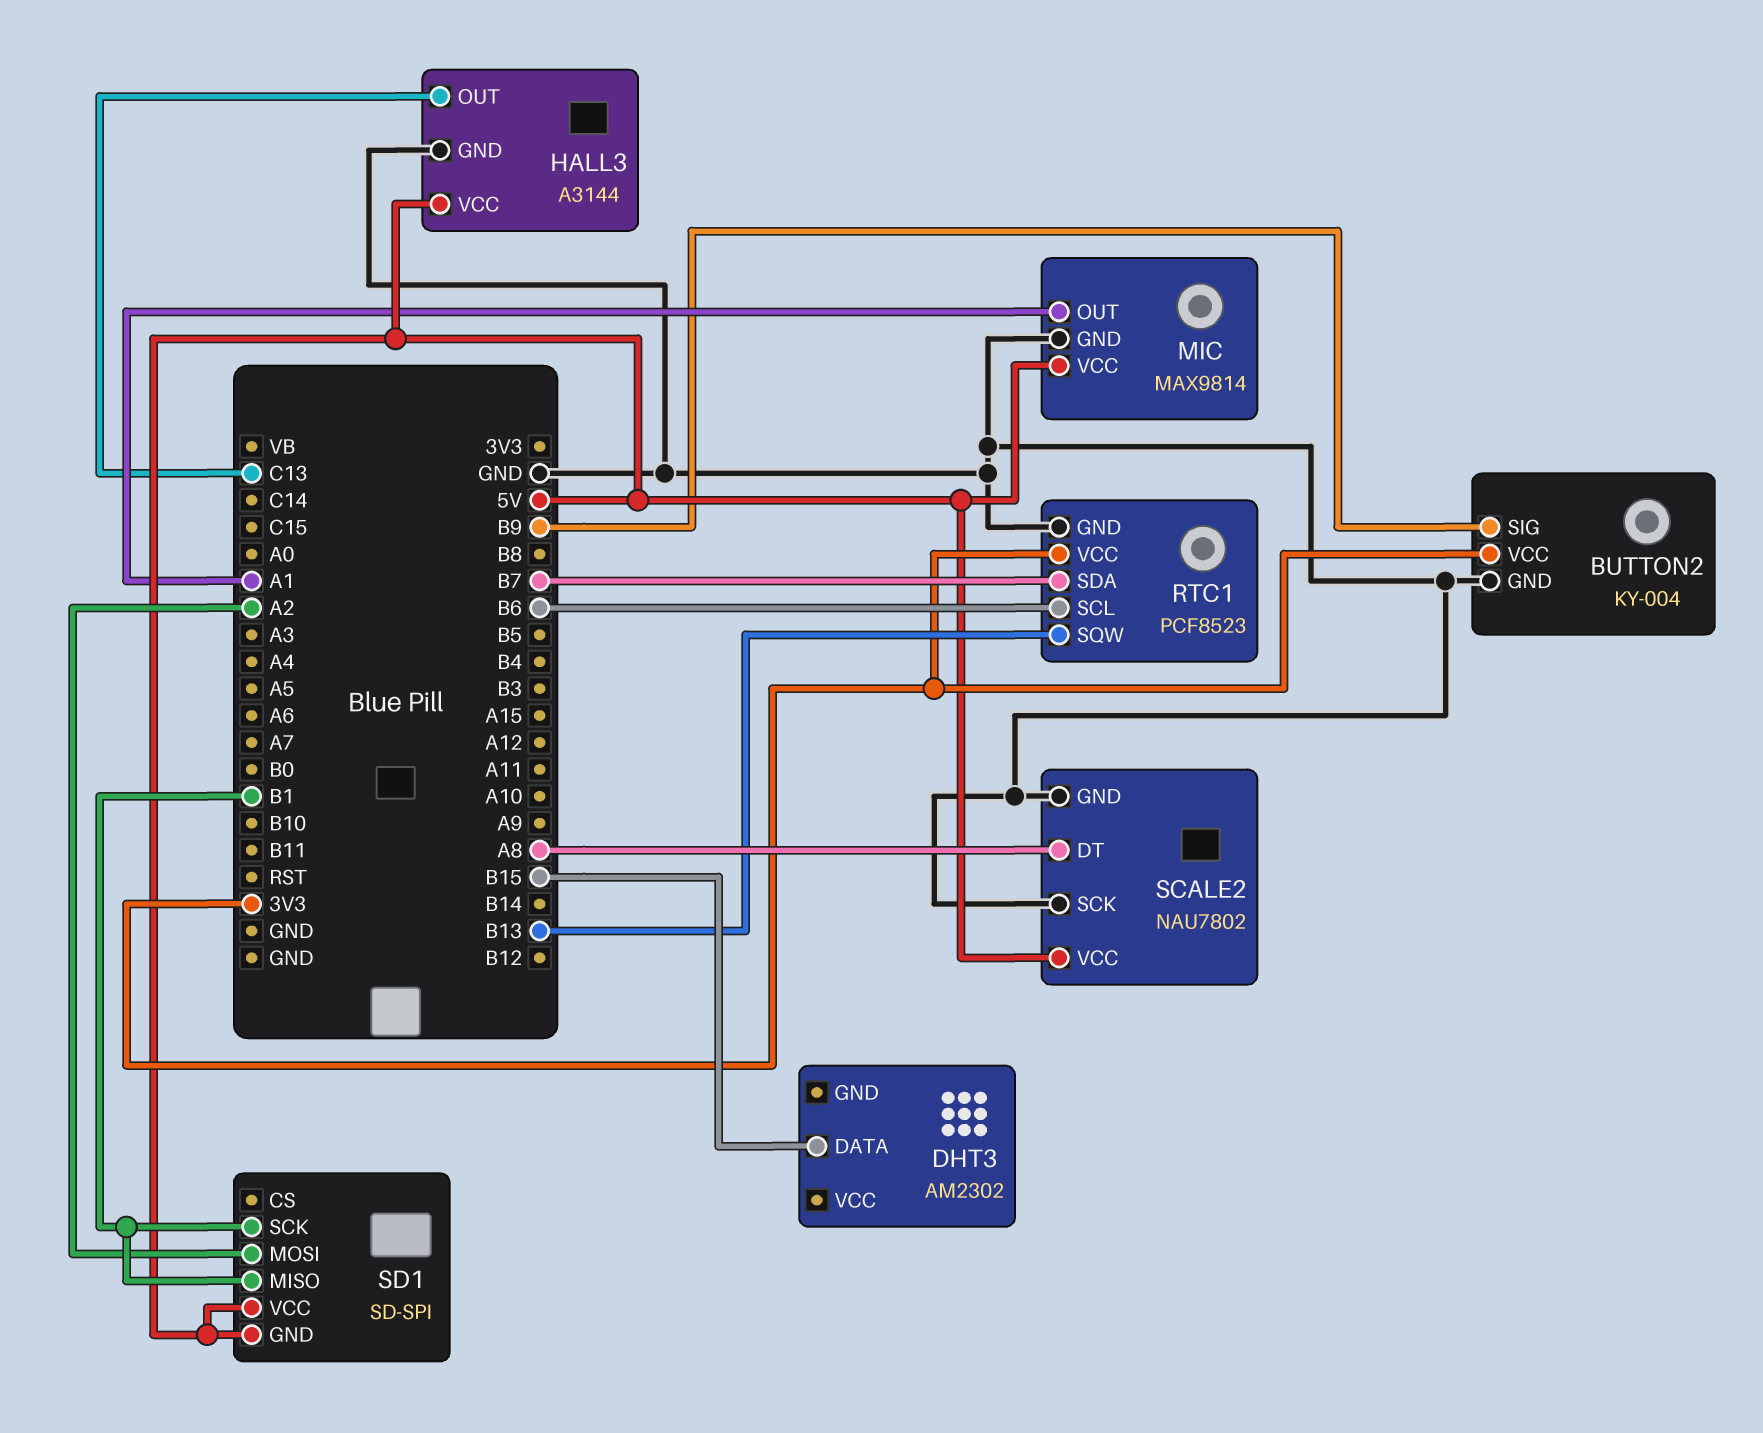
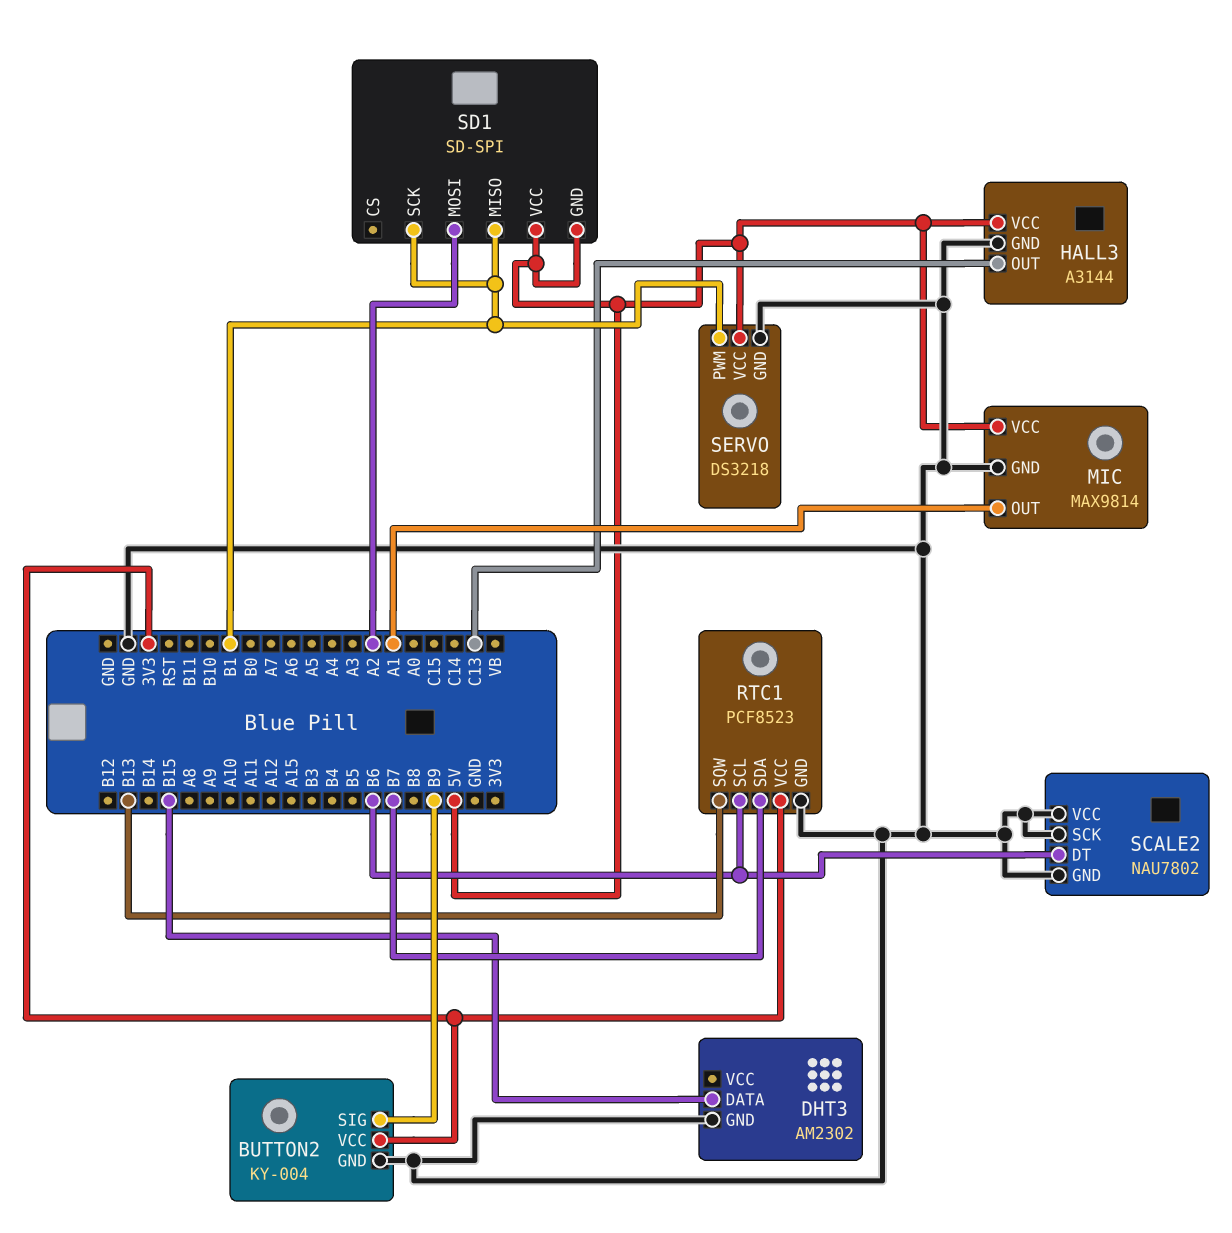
DHT3 pin GND: none -> GND
SCALE2 pin DT: A8 -> B6
SCALE2 pin VCC: 5V -> GND
SERVO: none -> DS3218
SERVO pin GND: none -> GND
SERVO pin PWM: none -> B1
SERVO pin VCC: none -> 5V

